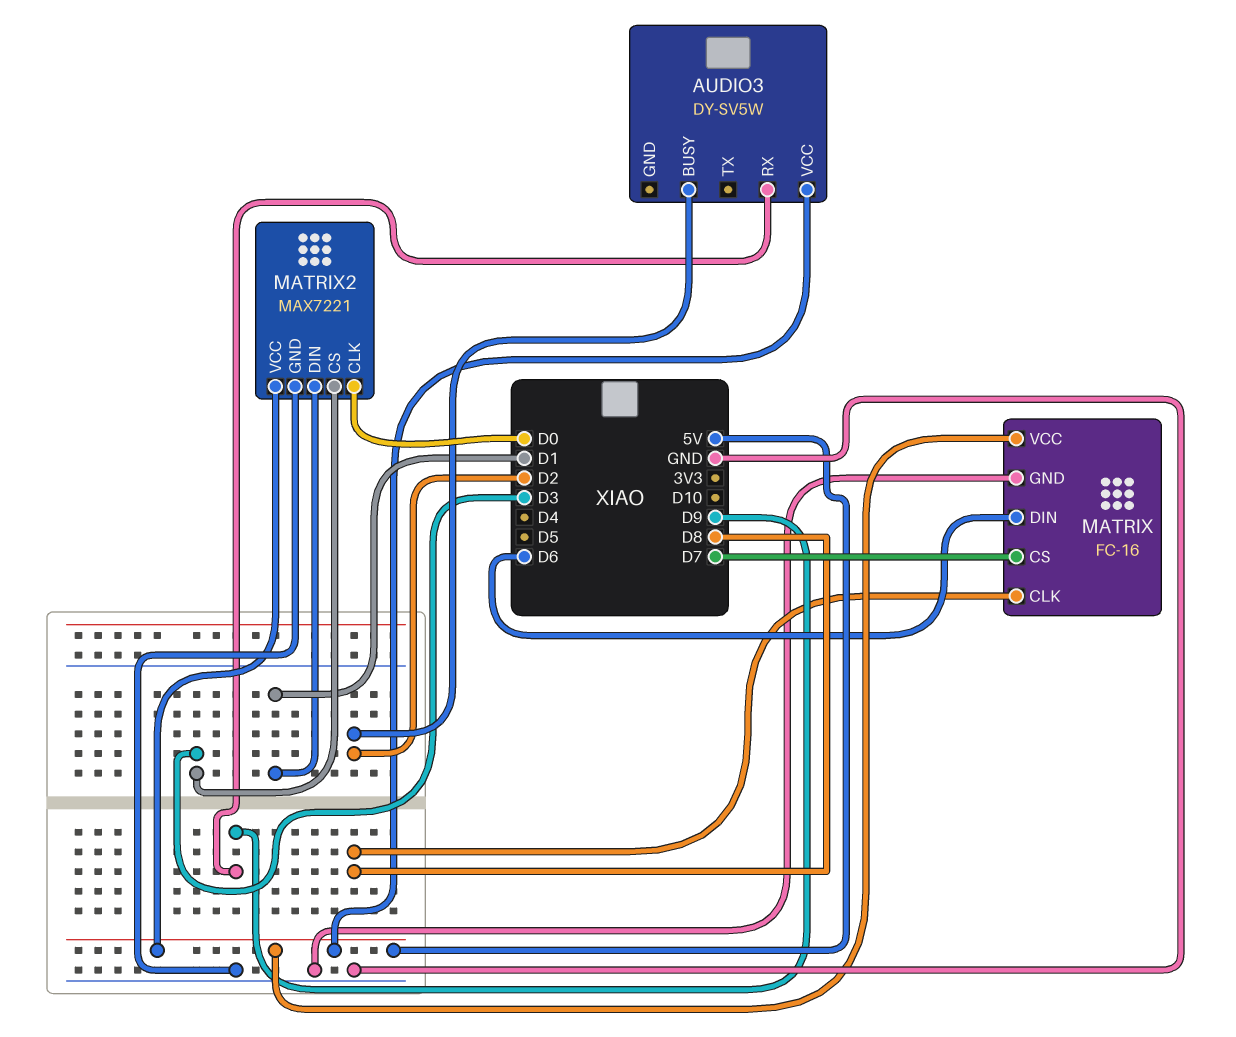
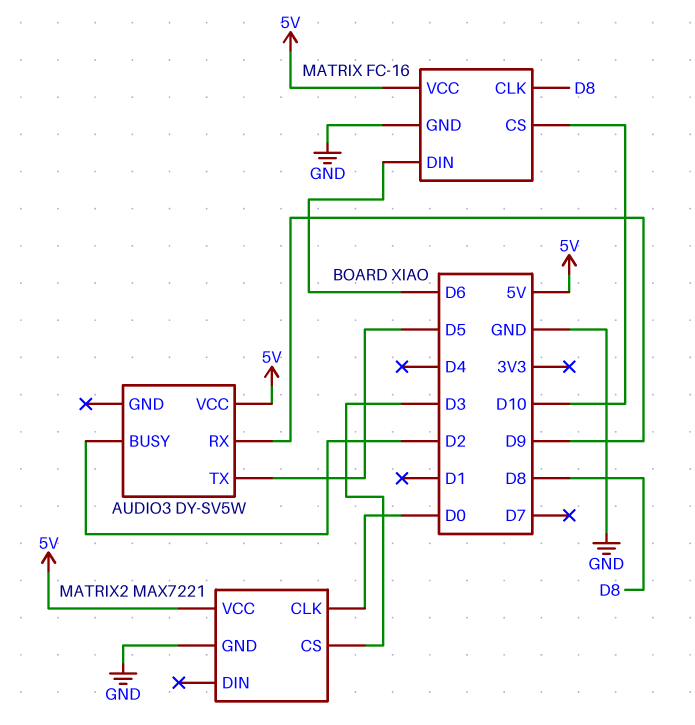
AUDIO3 pin TX: none -> D5
MATRIX pin CS: D7 -> D10
MATRIX2 pin DIN: D1 -> none

